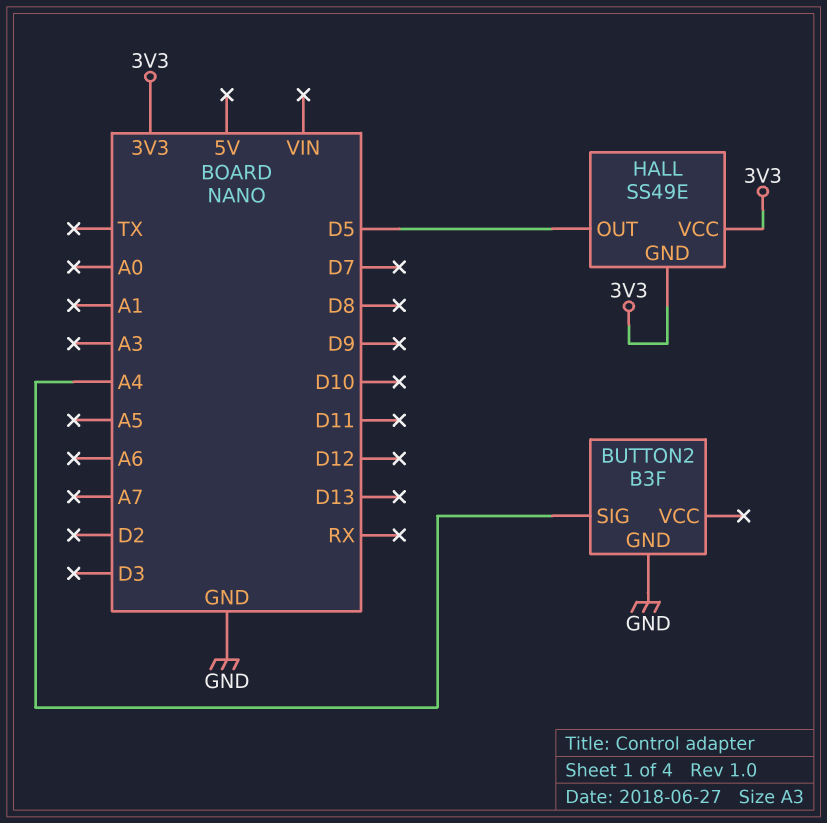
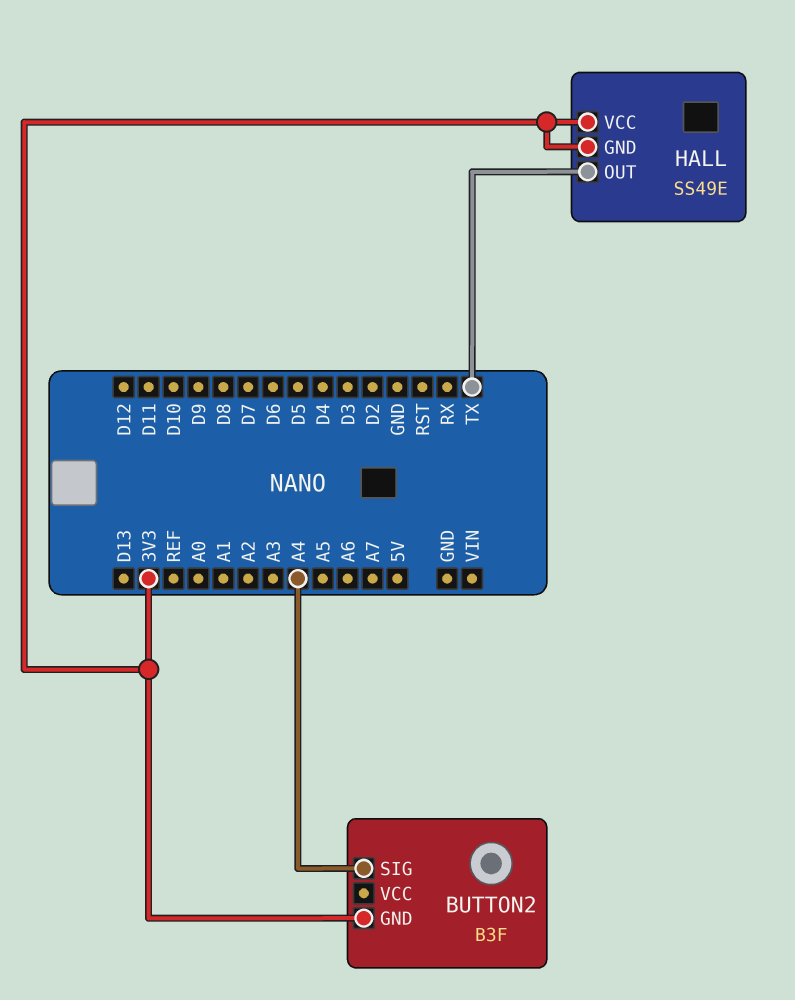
BUTTON2 pin GND: GND -> 3V3
HALL pin OUT: D5 -> TX

